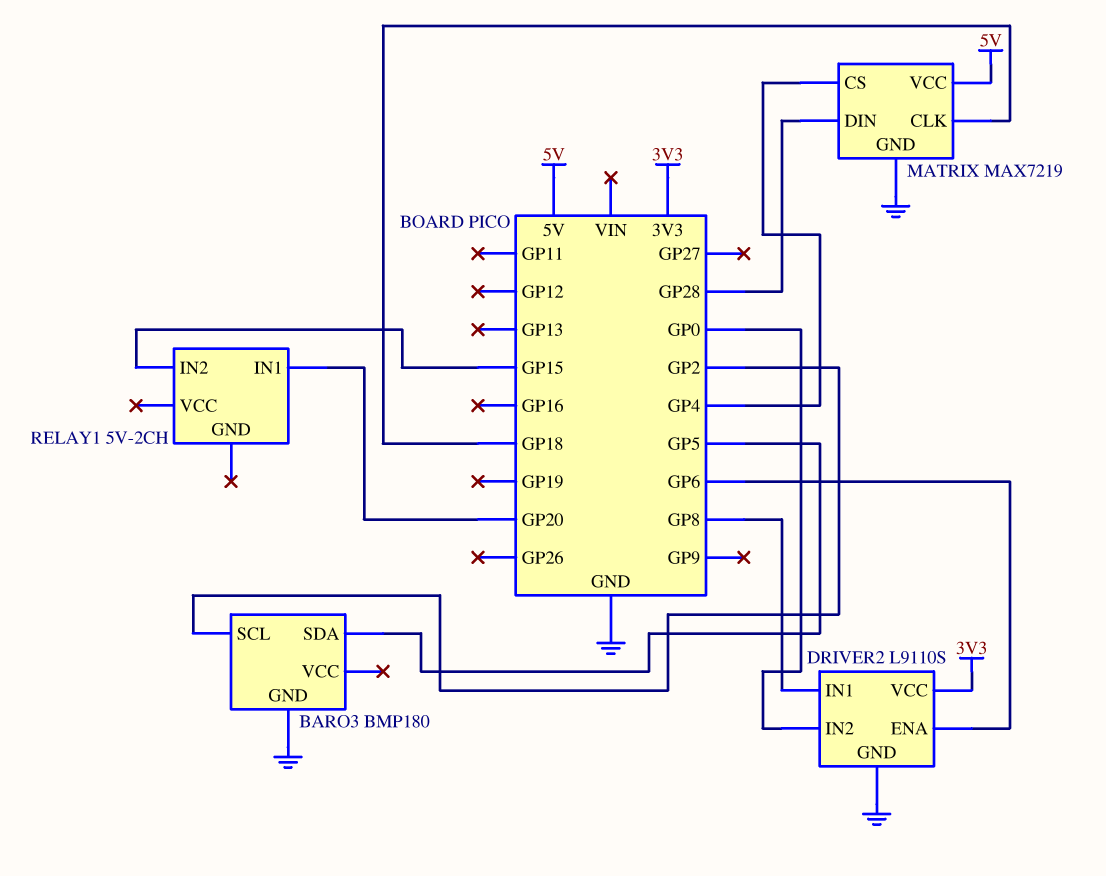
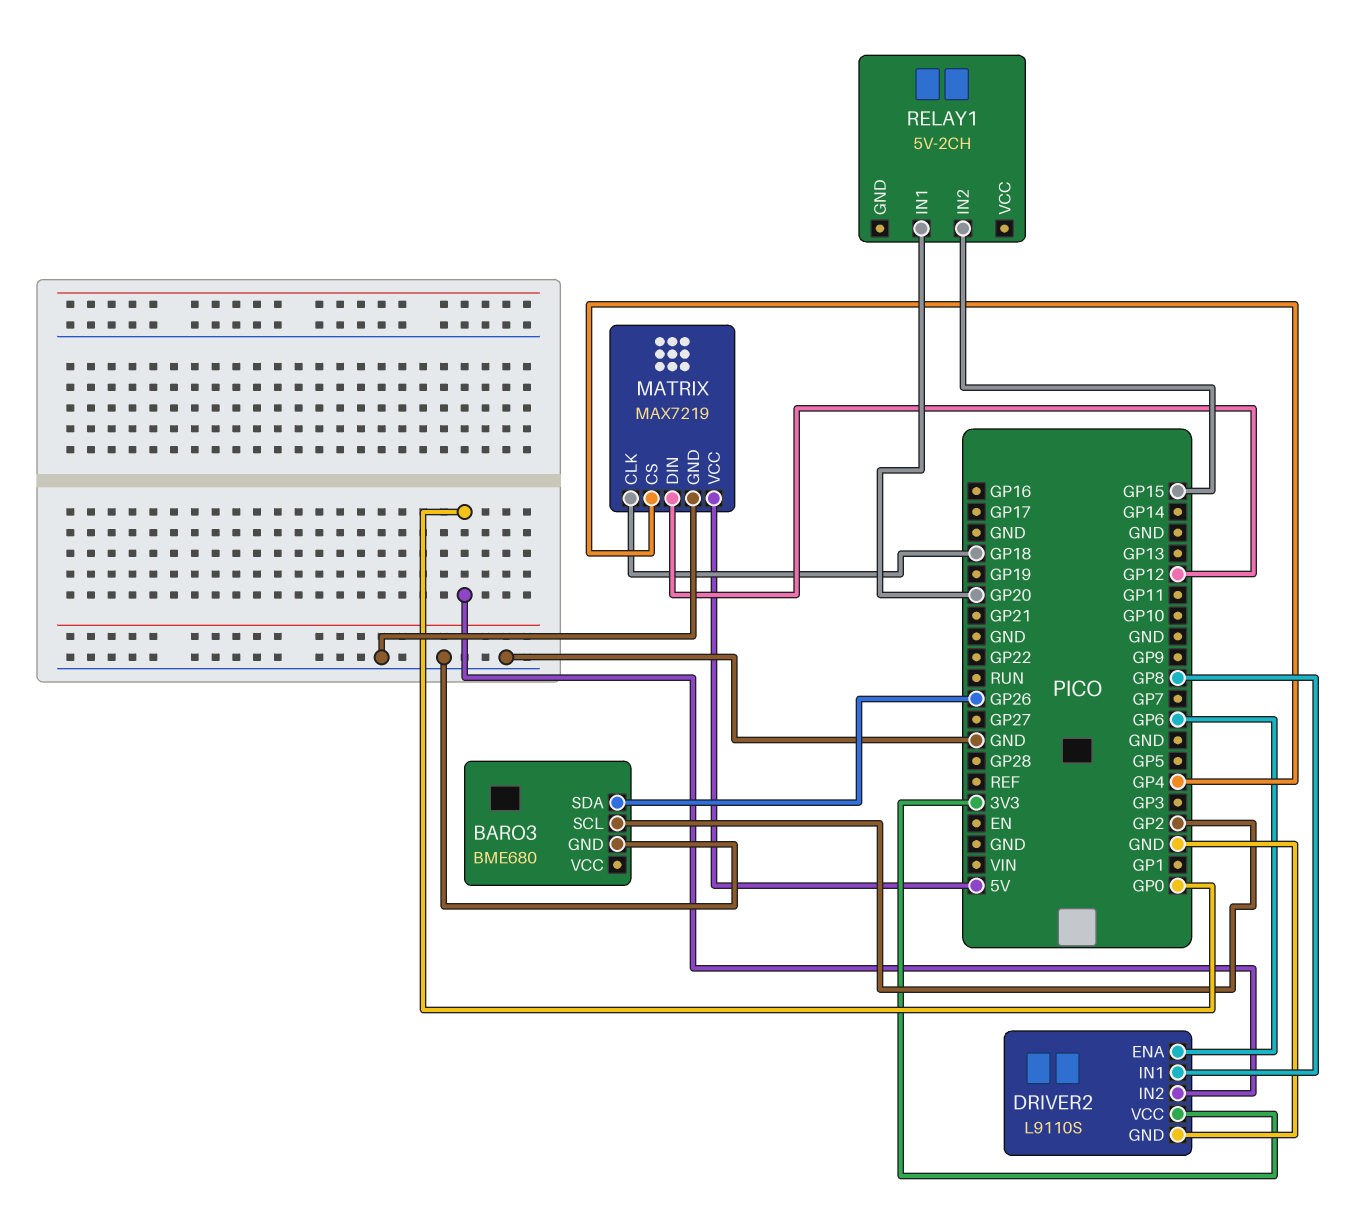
BARO3: BMP180 -> BME680
BARO3 pin SDA: GP5 -> GP26
MATRIX pin DIN: GP28 -> GP12

